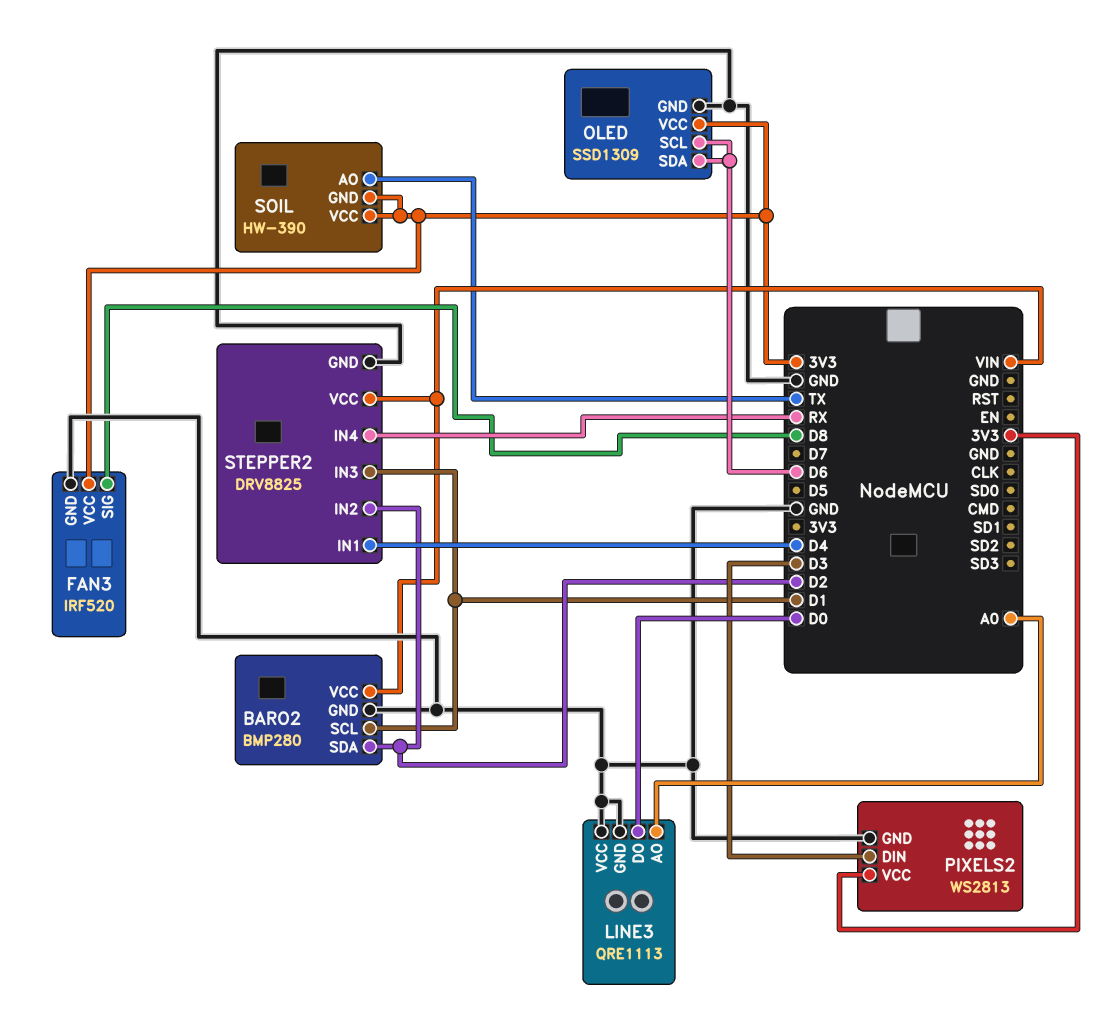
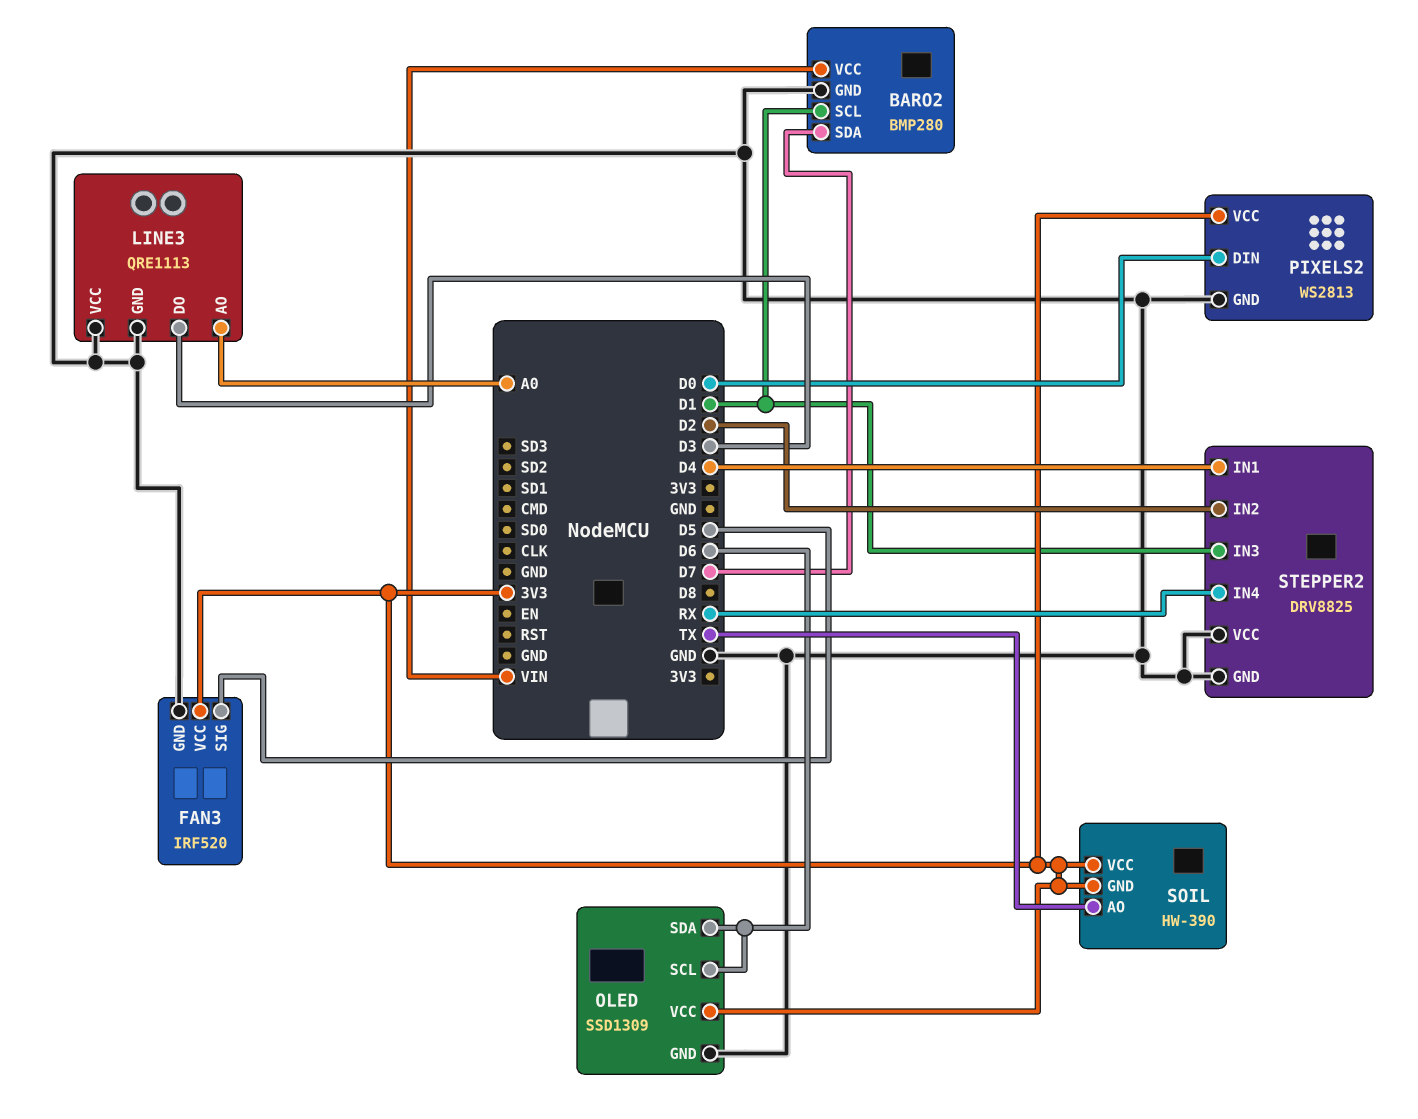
BARO2 pin SDA: D2 -> D7
FAN3 pin SIG: D8 -> D5
LINE3 pin DO: D0 -> D3
PIXELS2 pin DIN: D3 -> D0
STEPPER2 pin VCC: VIN -> GND

